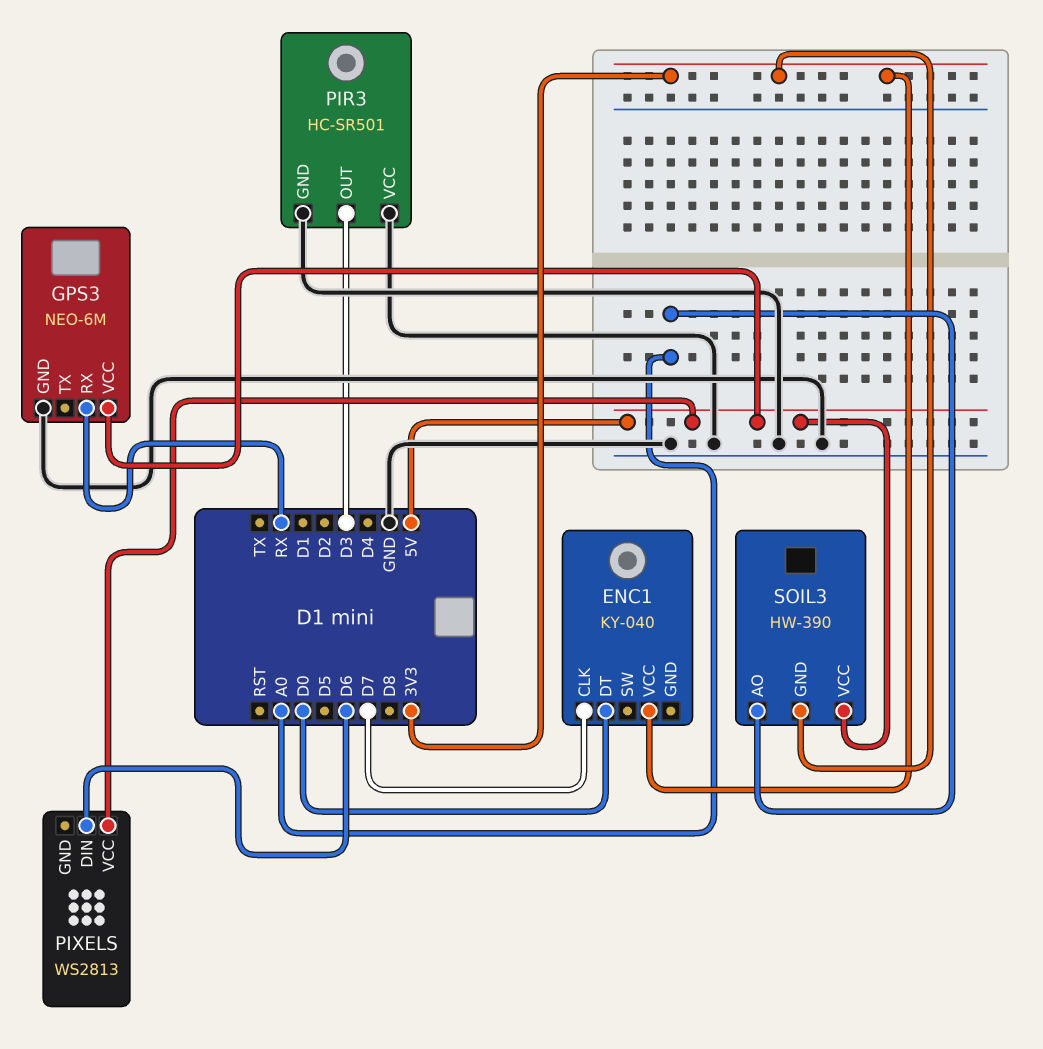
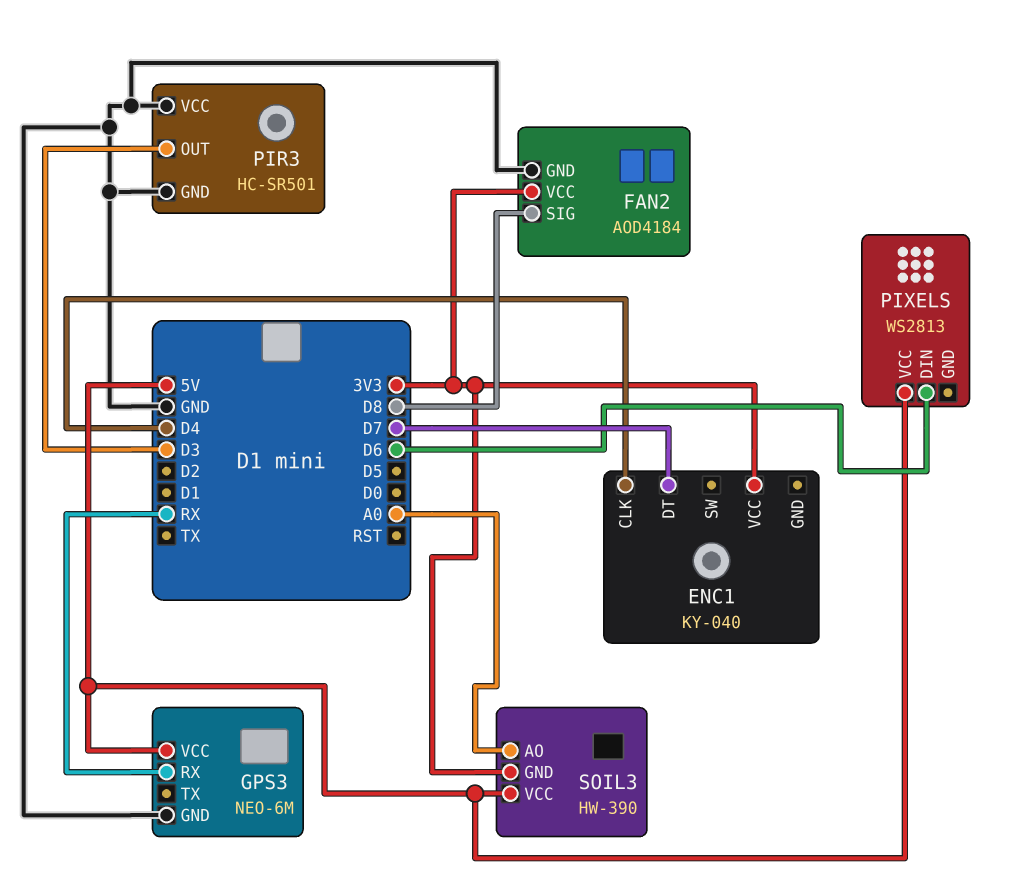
ENC1 pin CLK: D7 -> D4
ENC1 pin DT: D0 -> D7
FAN2: none -> AOD4184
FAN2 pin GND: none -> GND
FAN2 pin SIG: none -> D8
FAN2 pin VCC: none -> 3V3

